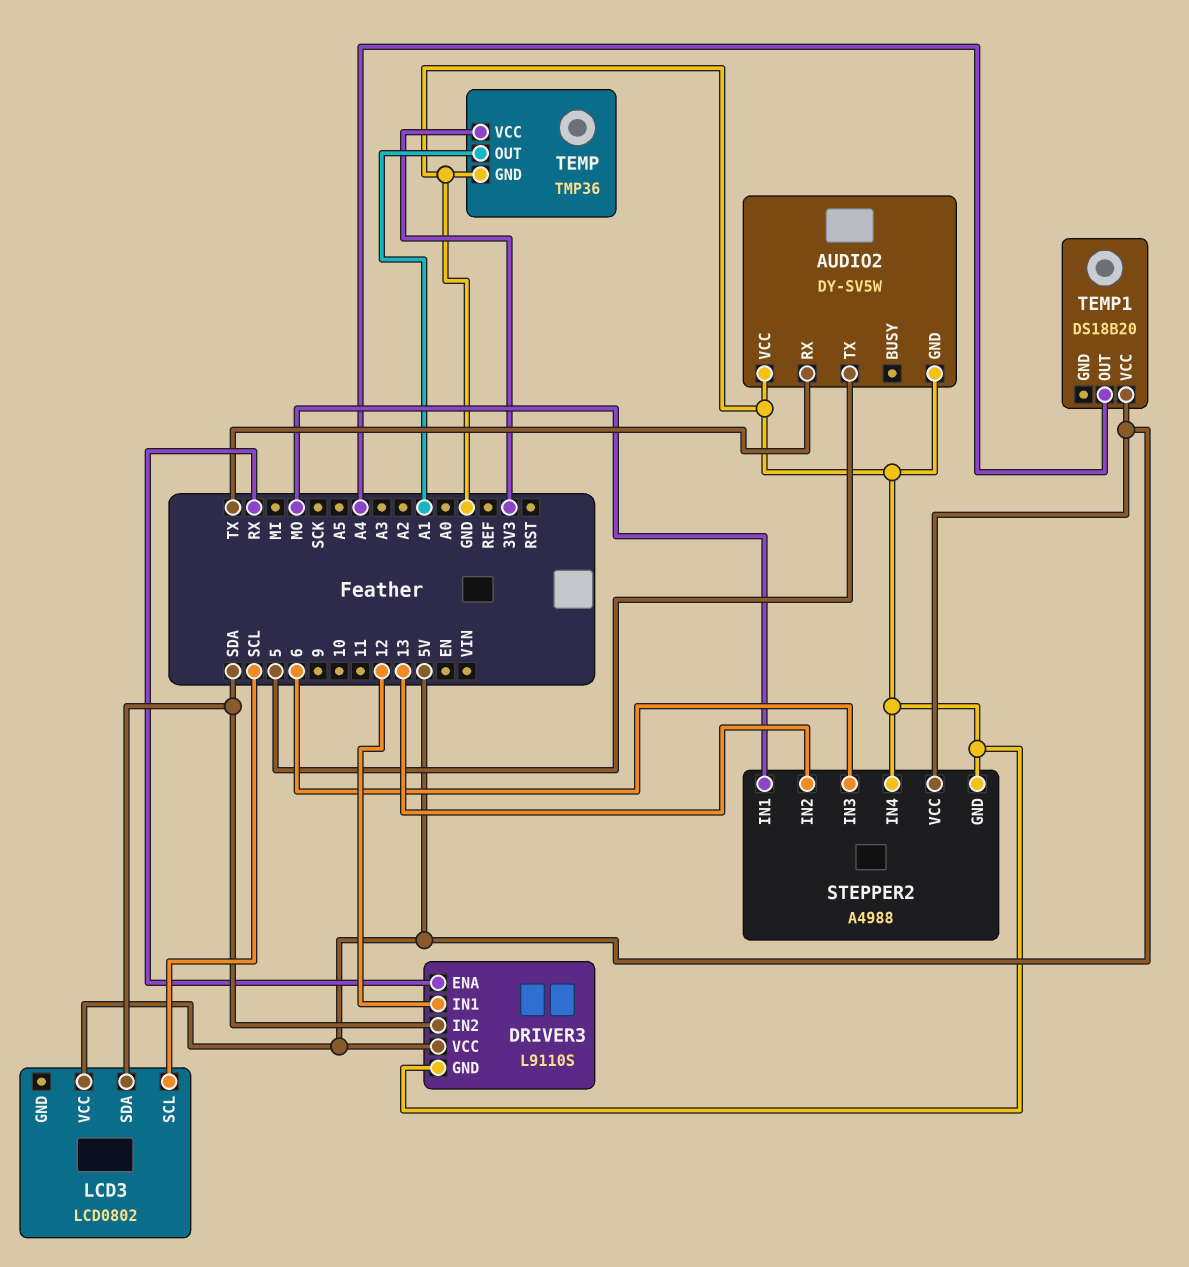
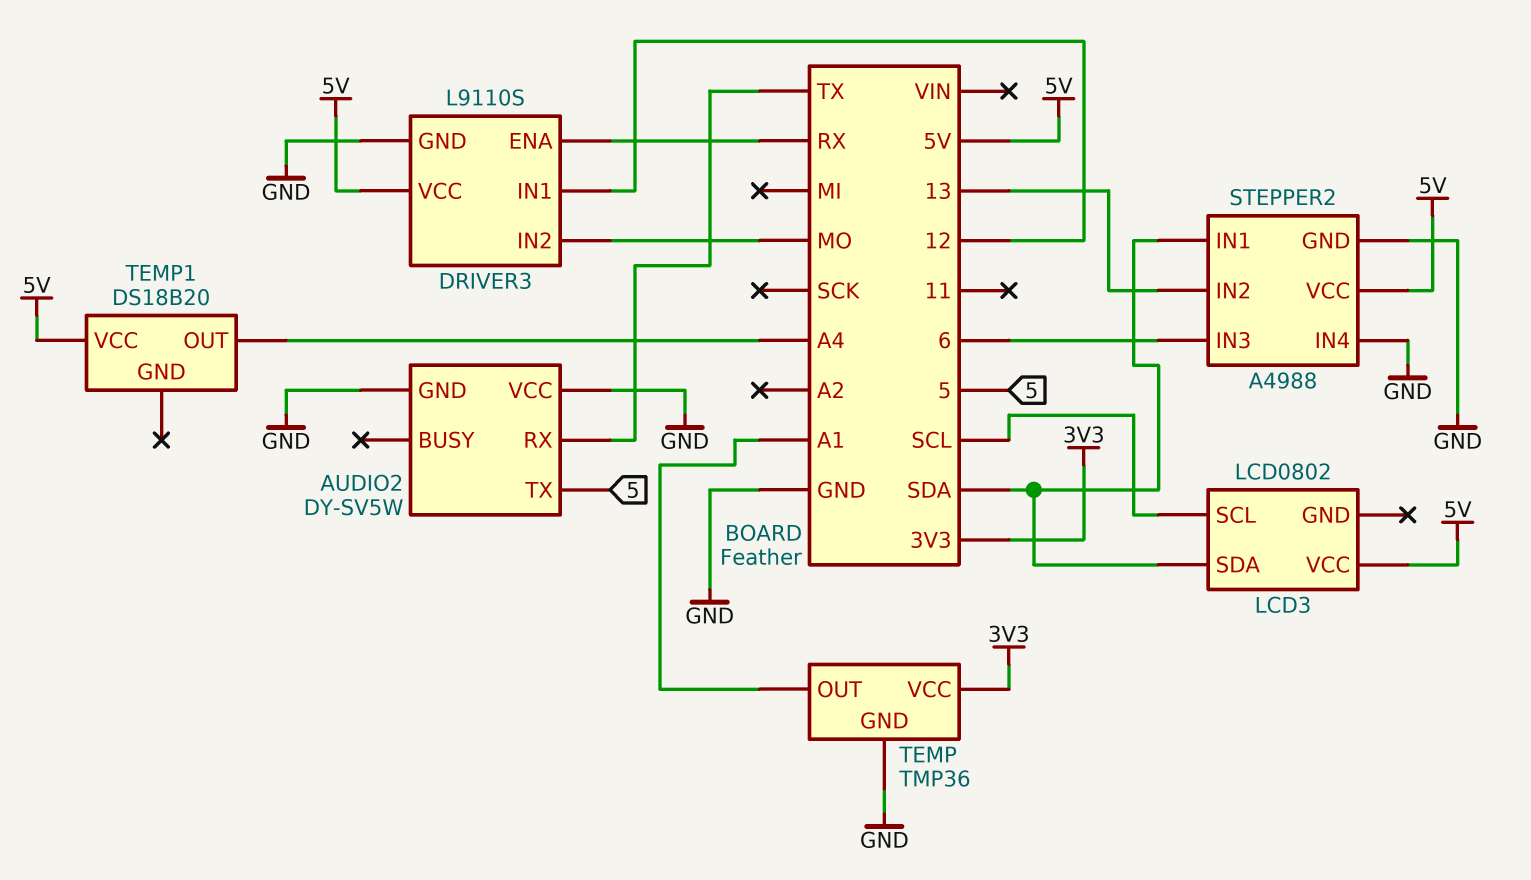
DRIVER3 pin IN2: SDA -> MO
STEPPER2 pin IN1: MO -> SDA

